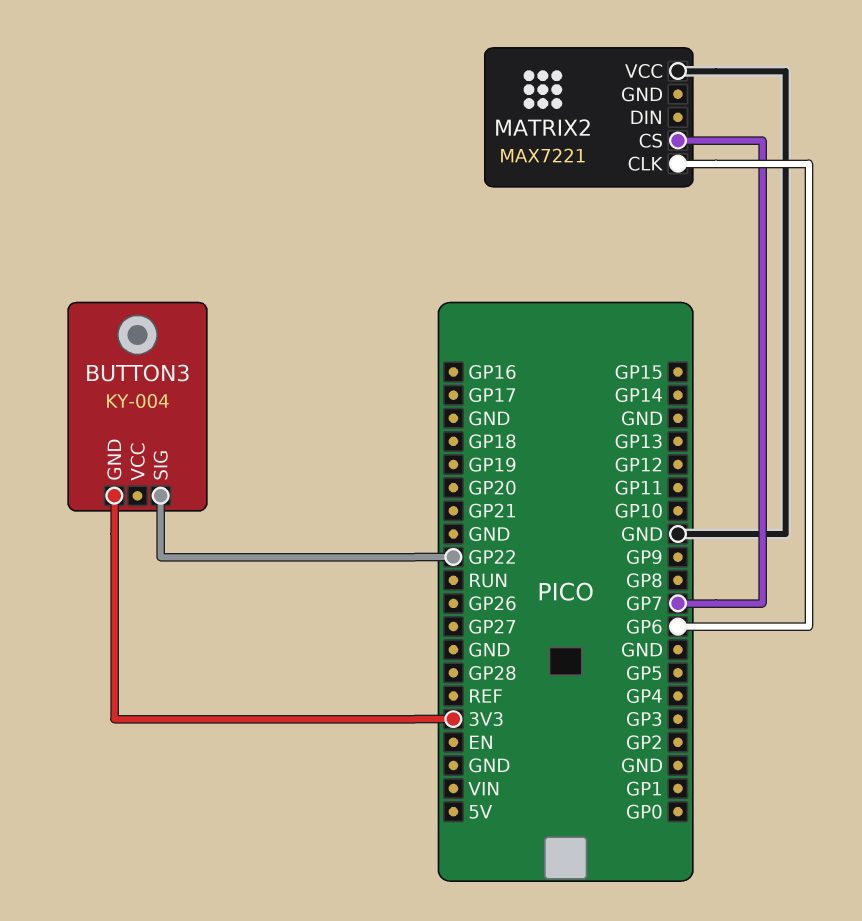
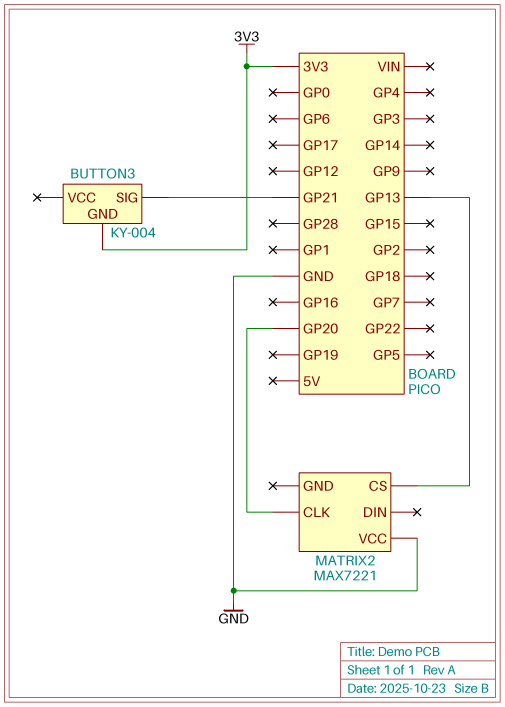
BUTTON3 pin SIG: GP22 -> GP21
MATRIX2 pin CLK: GP6 -> GP20
MATRIX2 pin CS: GP7 -> GP13

